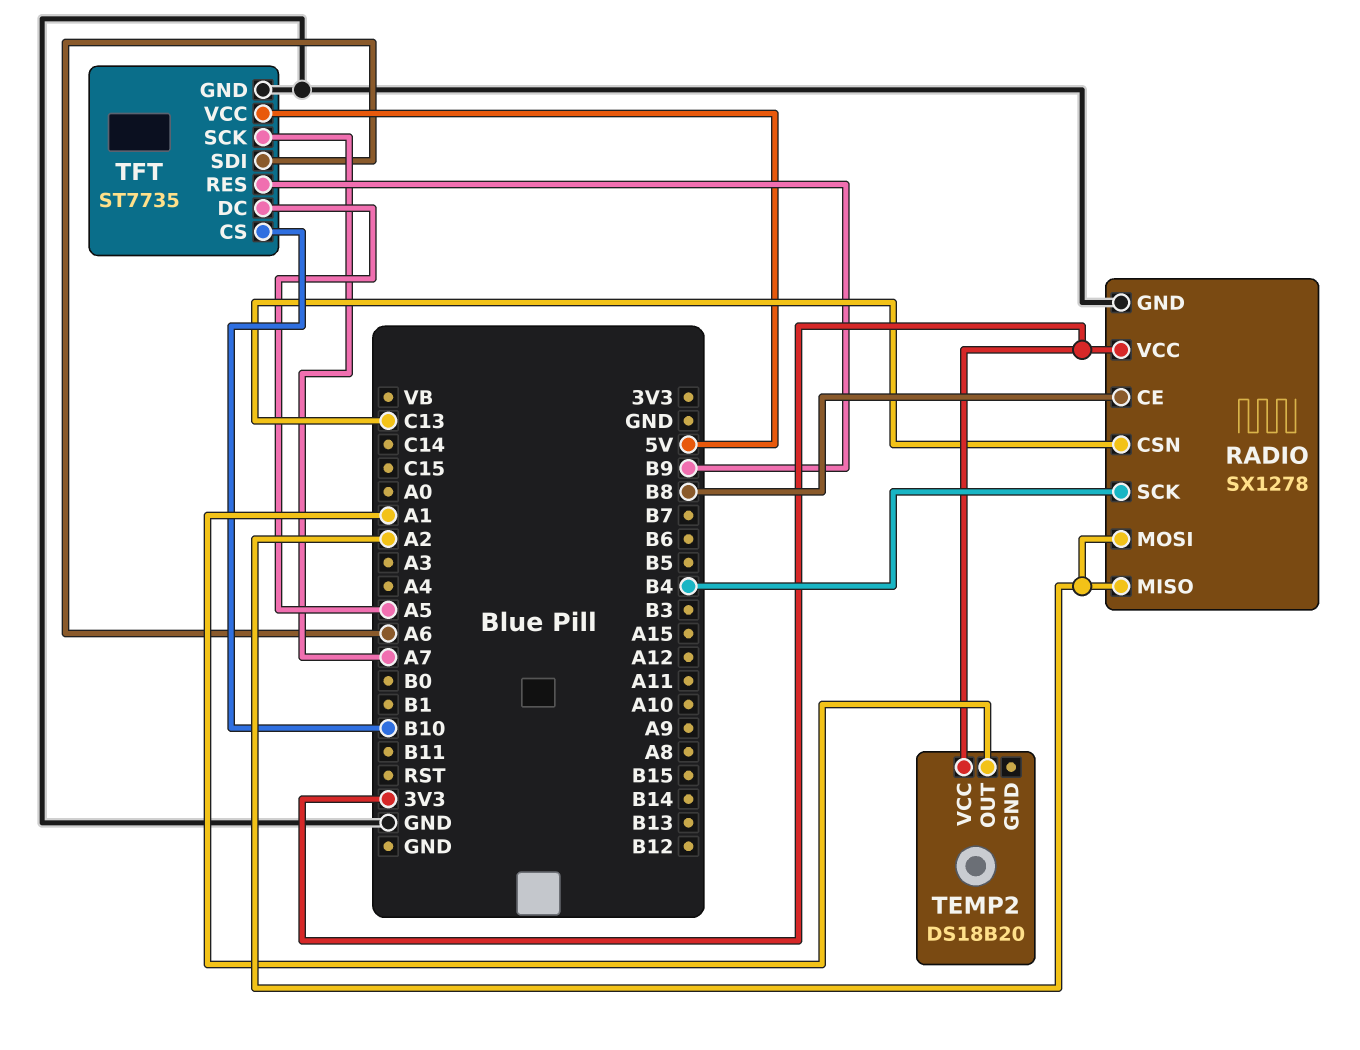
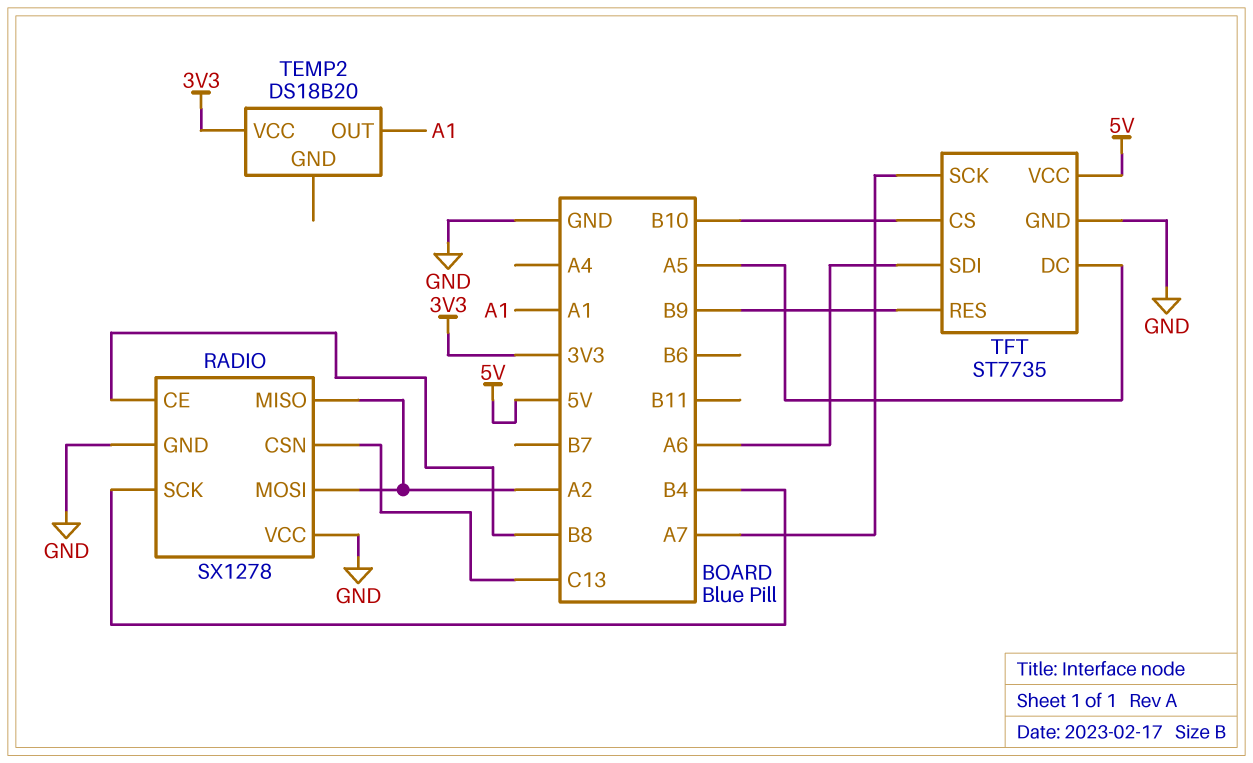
RADIO pin VCC: 3V3 -> GND

